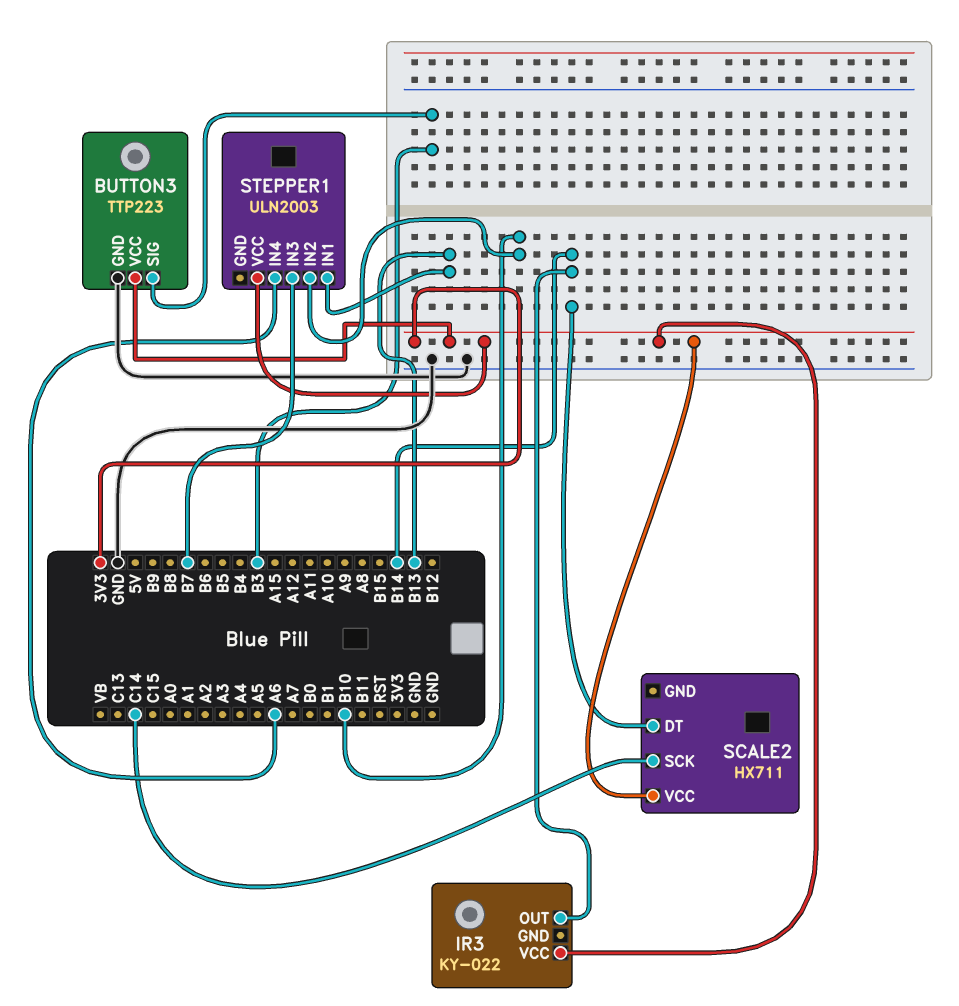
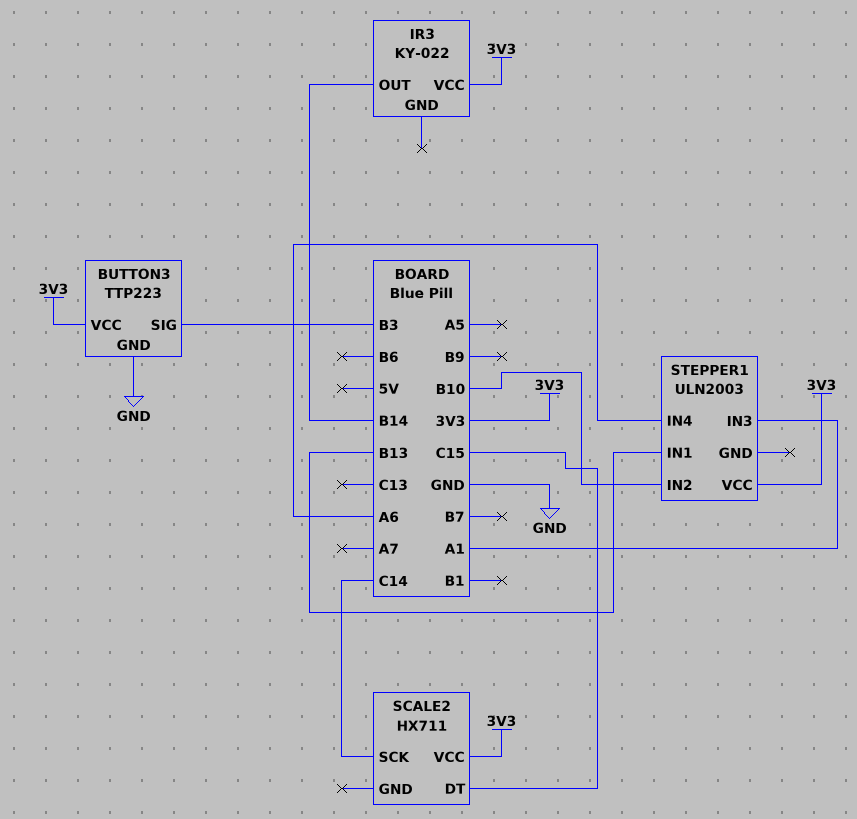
SCALE2 pin DT: B14 -> C15
STEPPER1 pin IN3: B7 -> A1

